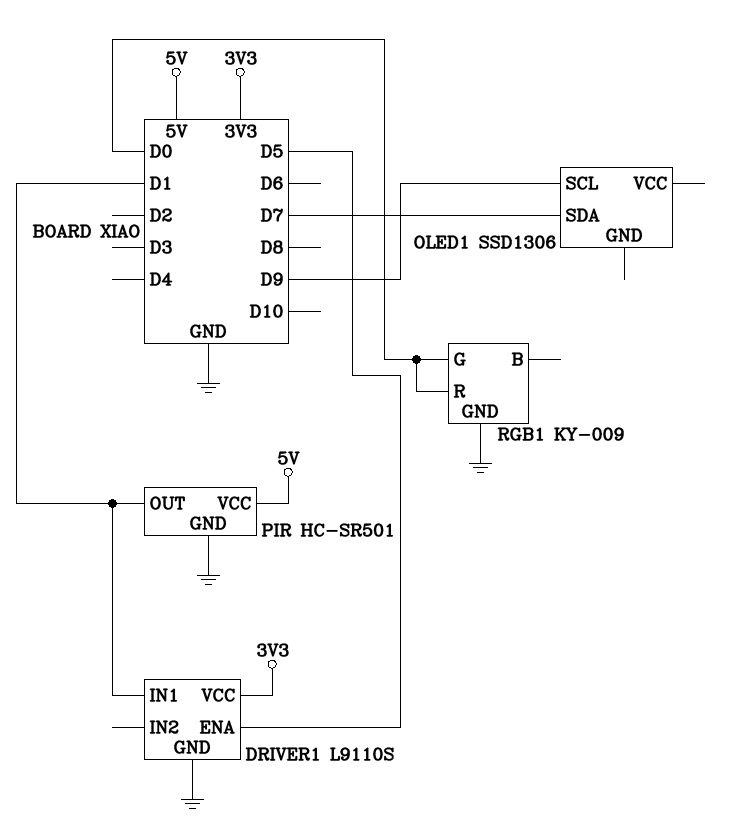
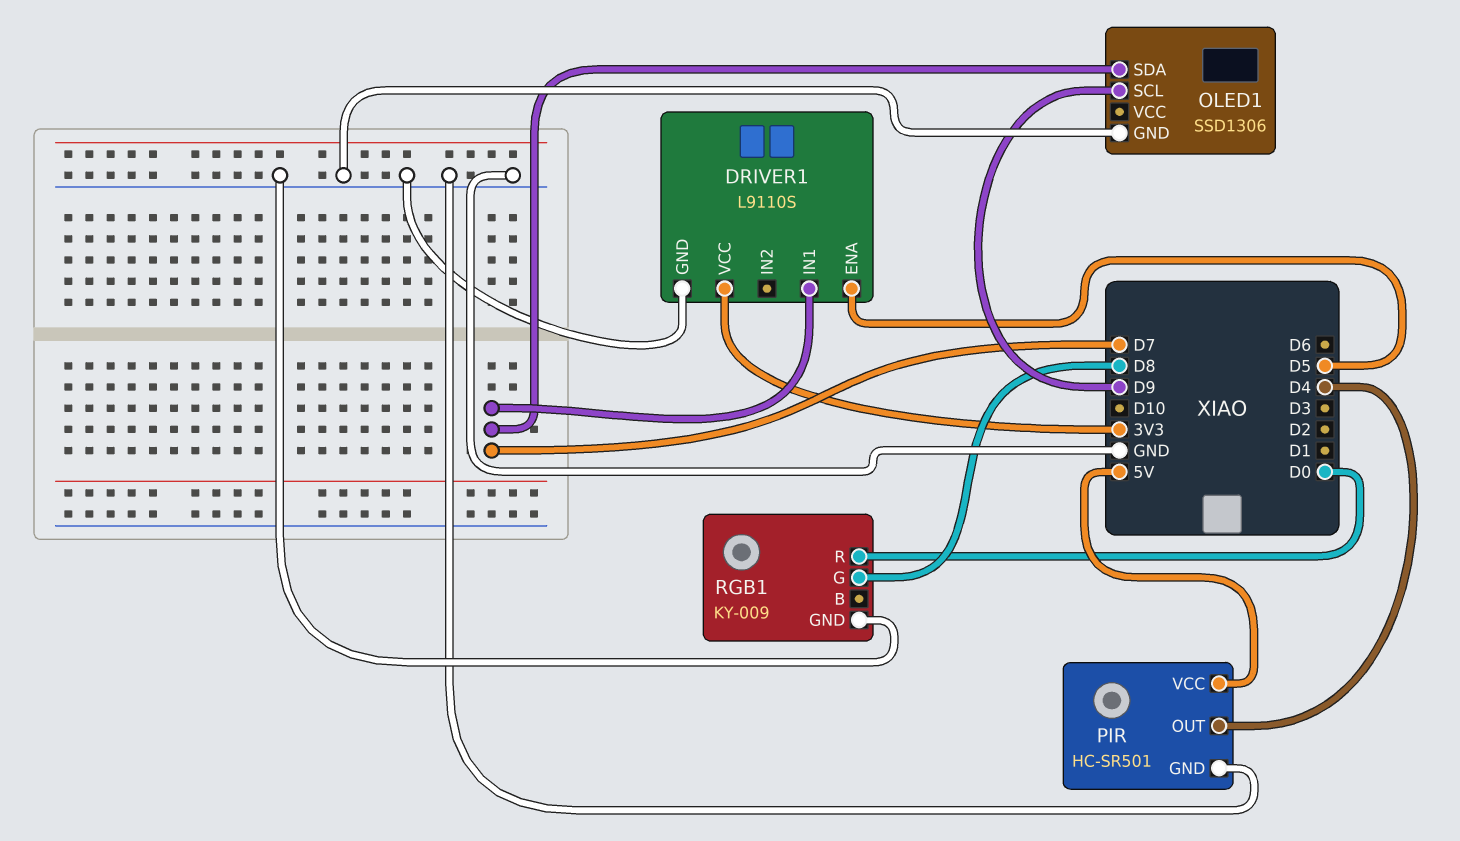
DRIVER1 pin IN1: D1 -> D7
OLED1 pin GND: none -> GND
PIR pin OUT: D1 -> D4
RGB1 pin G: D0 -> D8

